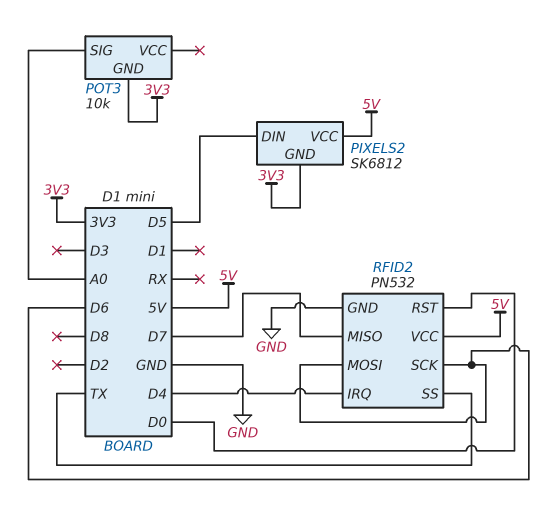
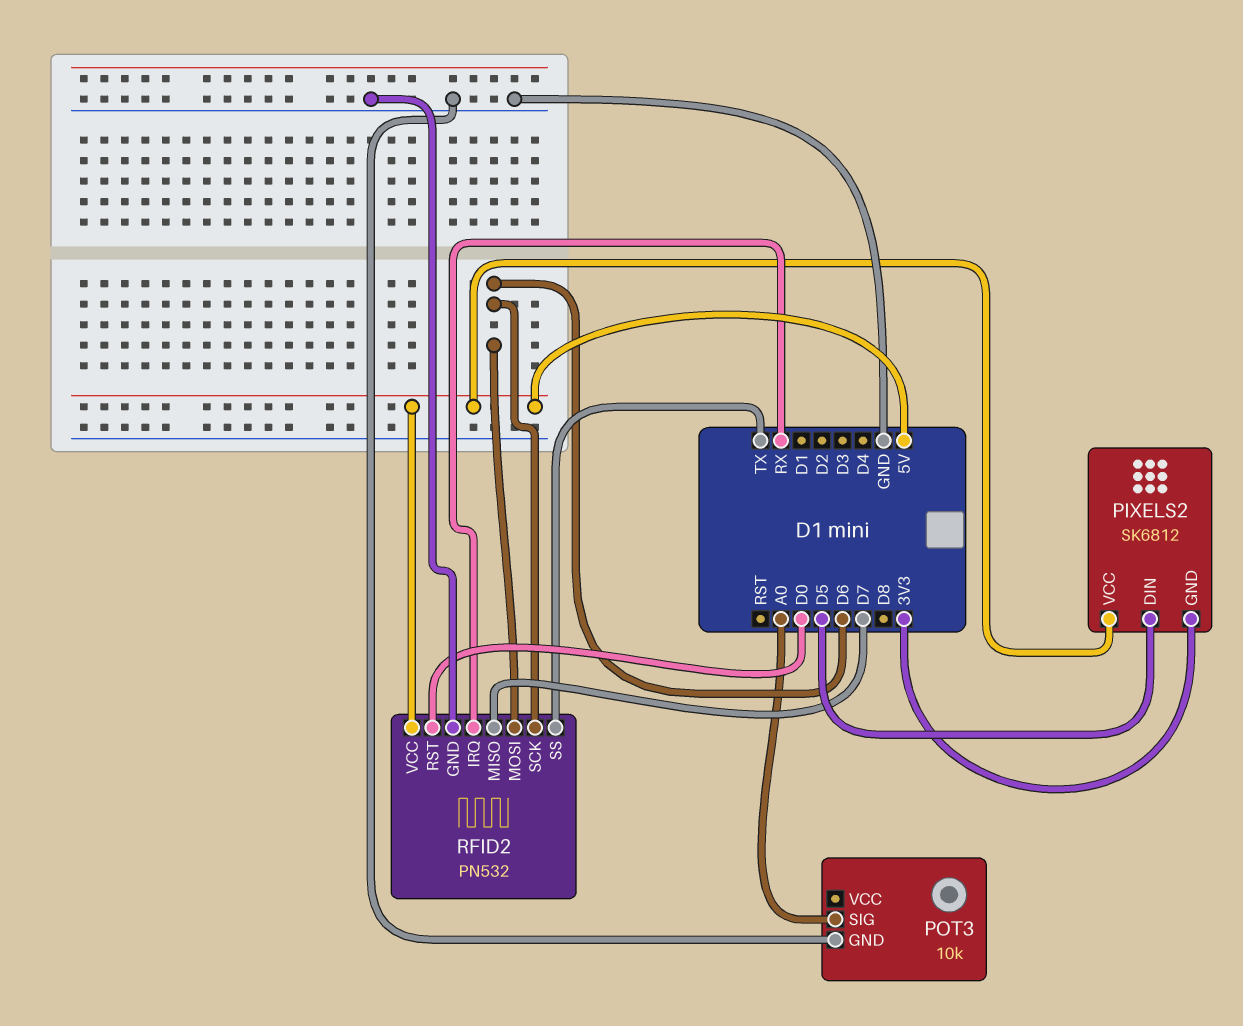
POT3 pin GND: 3V3 -> GND
RFID2 pin IRQ: D4 -> RX

